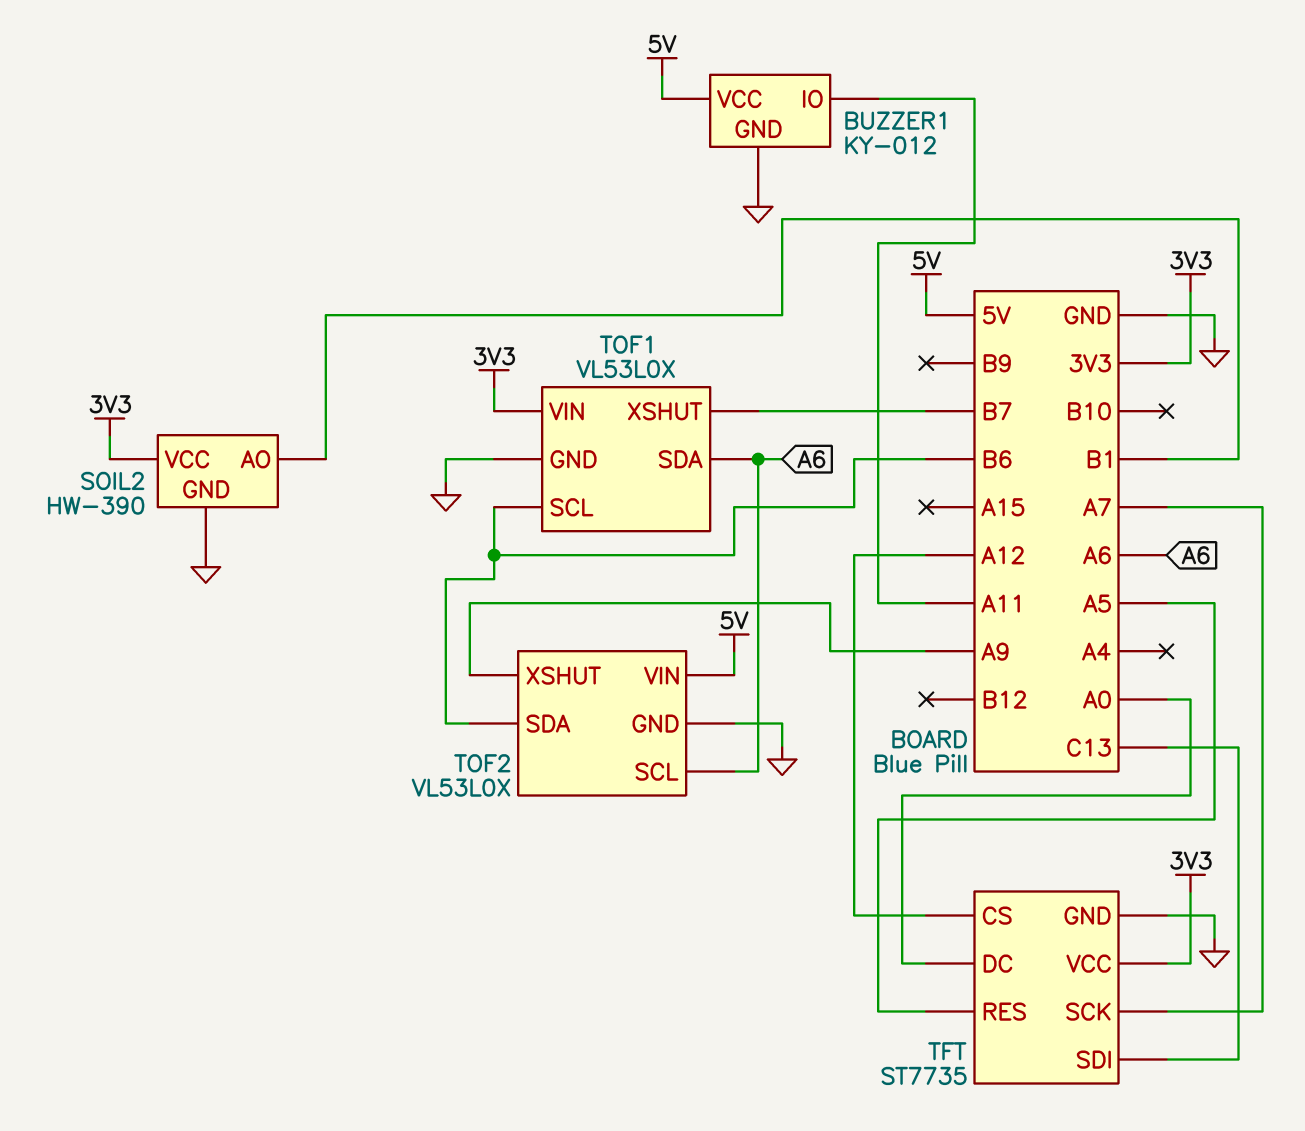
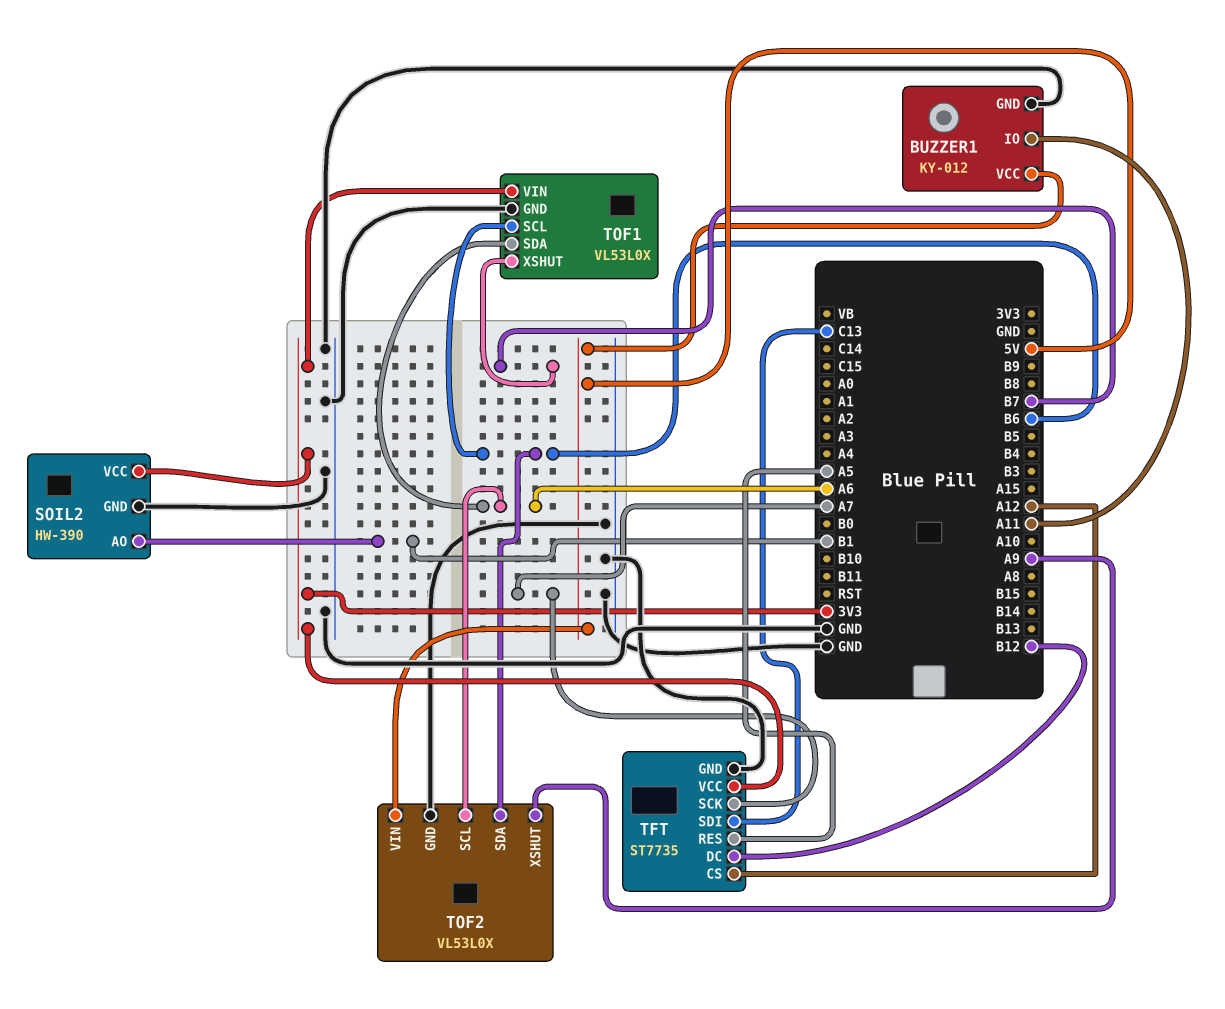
TFT pin DC: A0 -> B12

